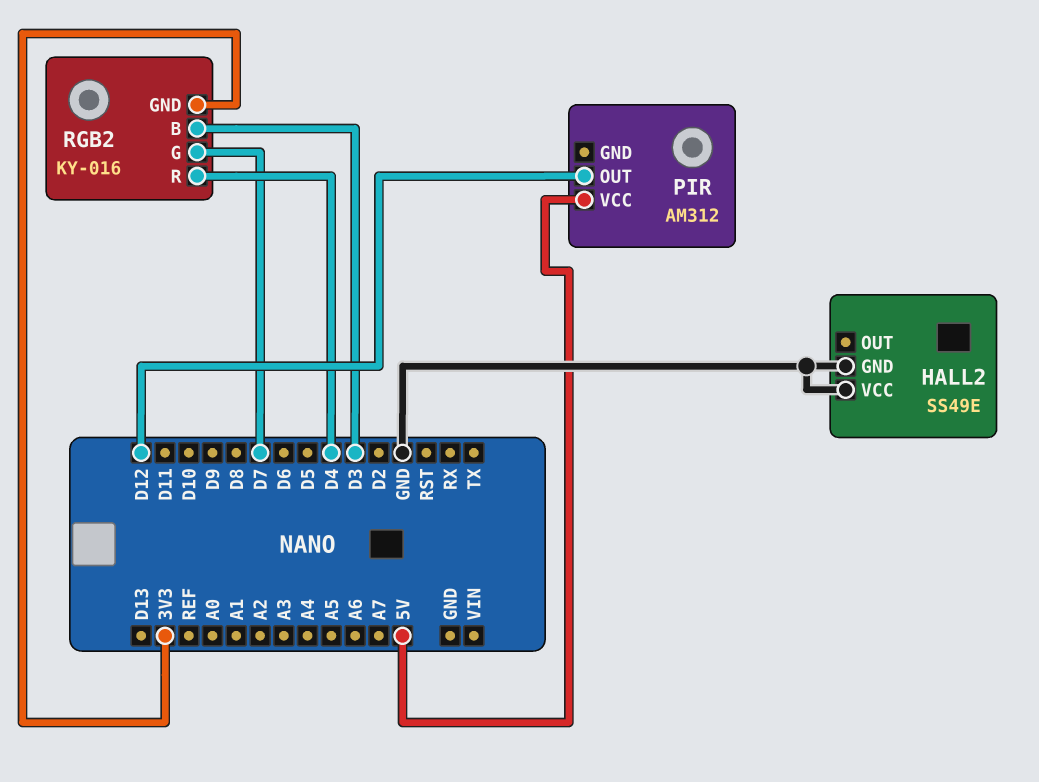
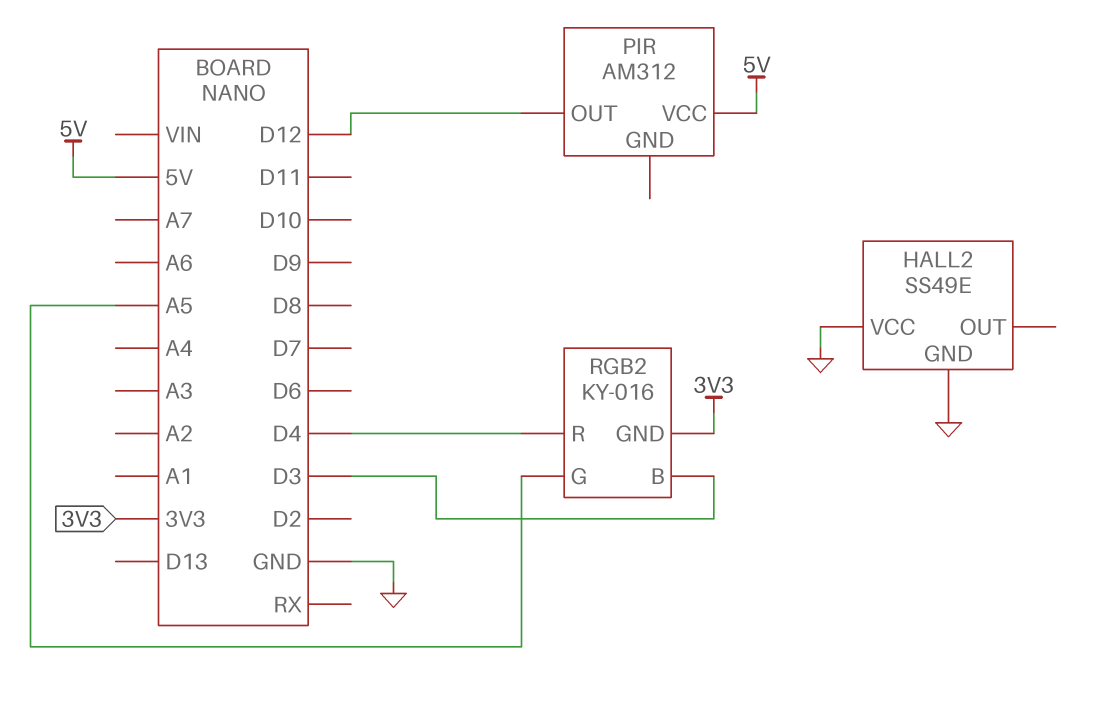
RGB2 pin G: D7 -> A5

